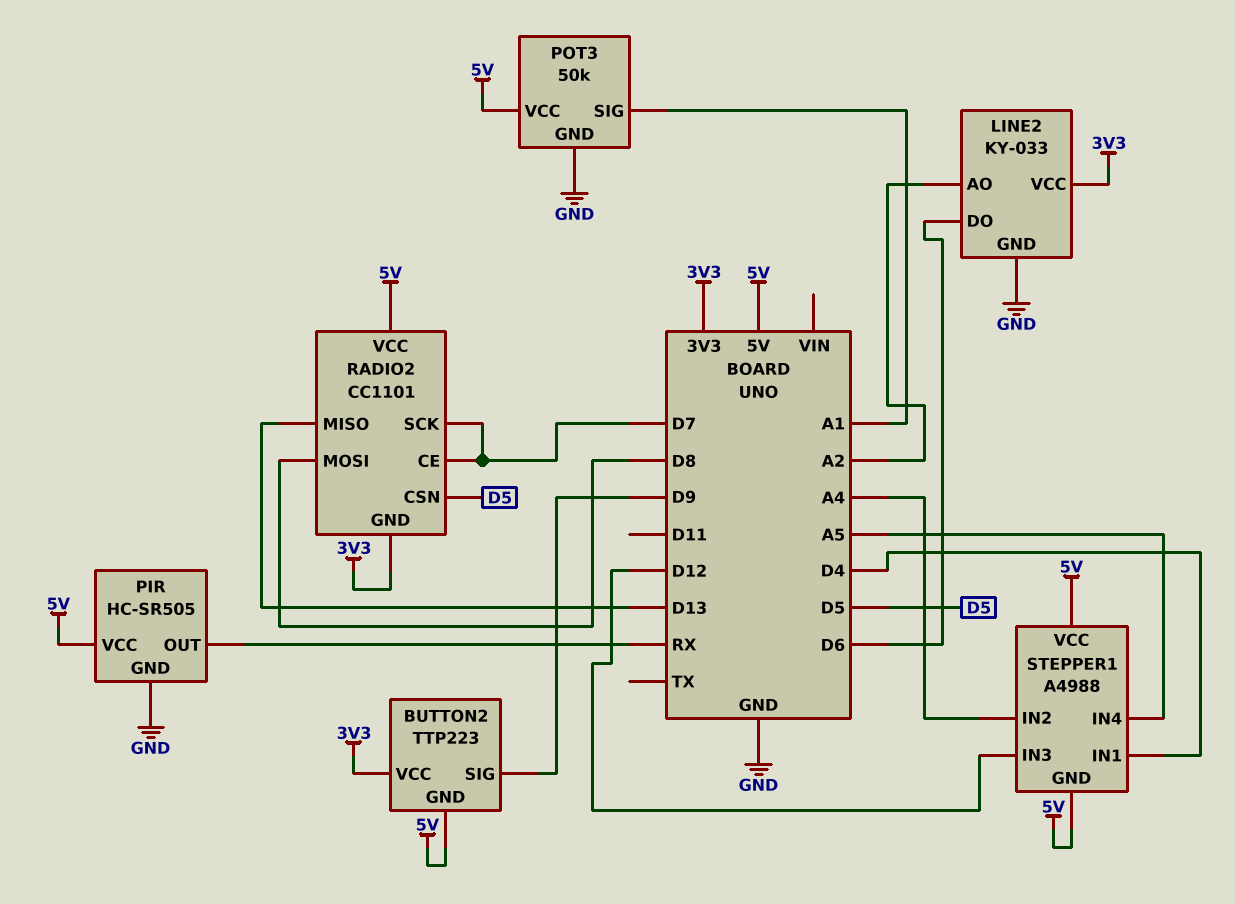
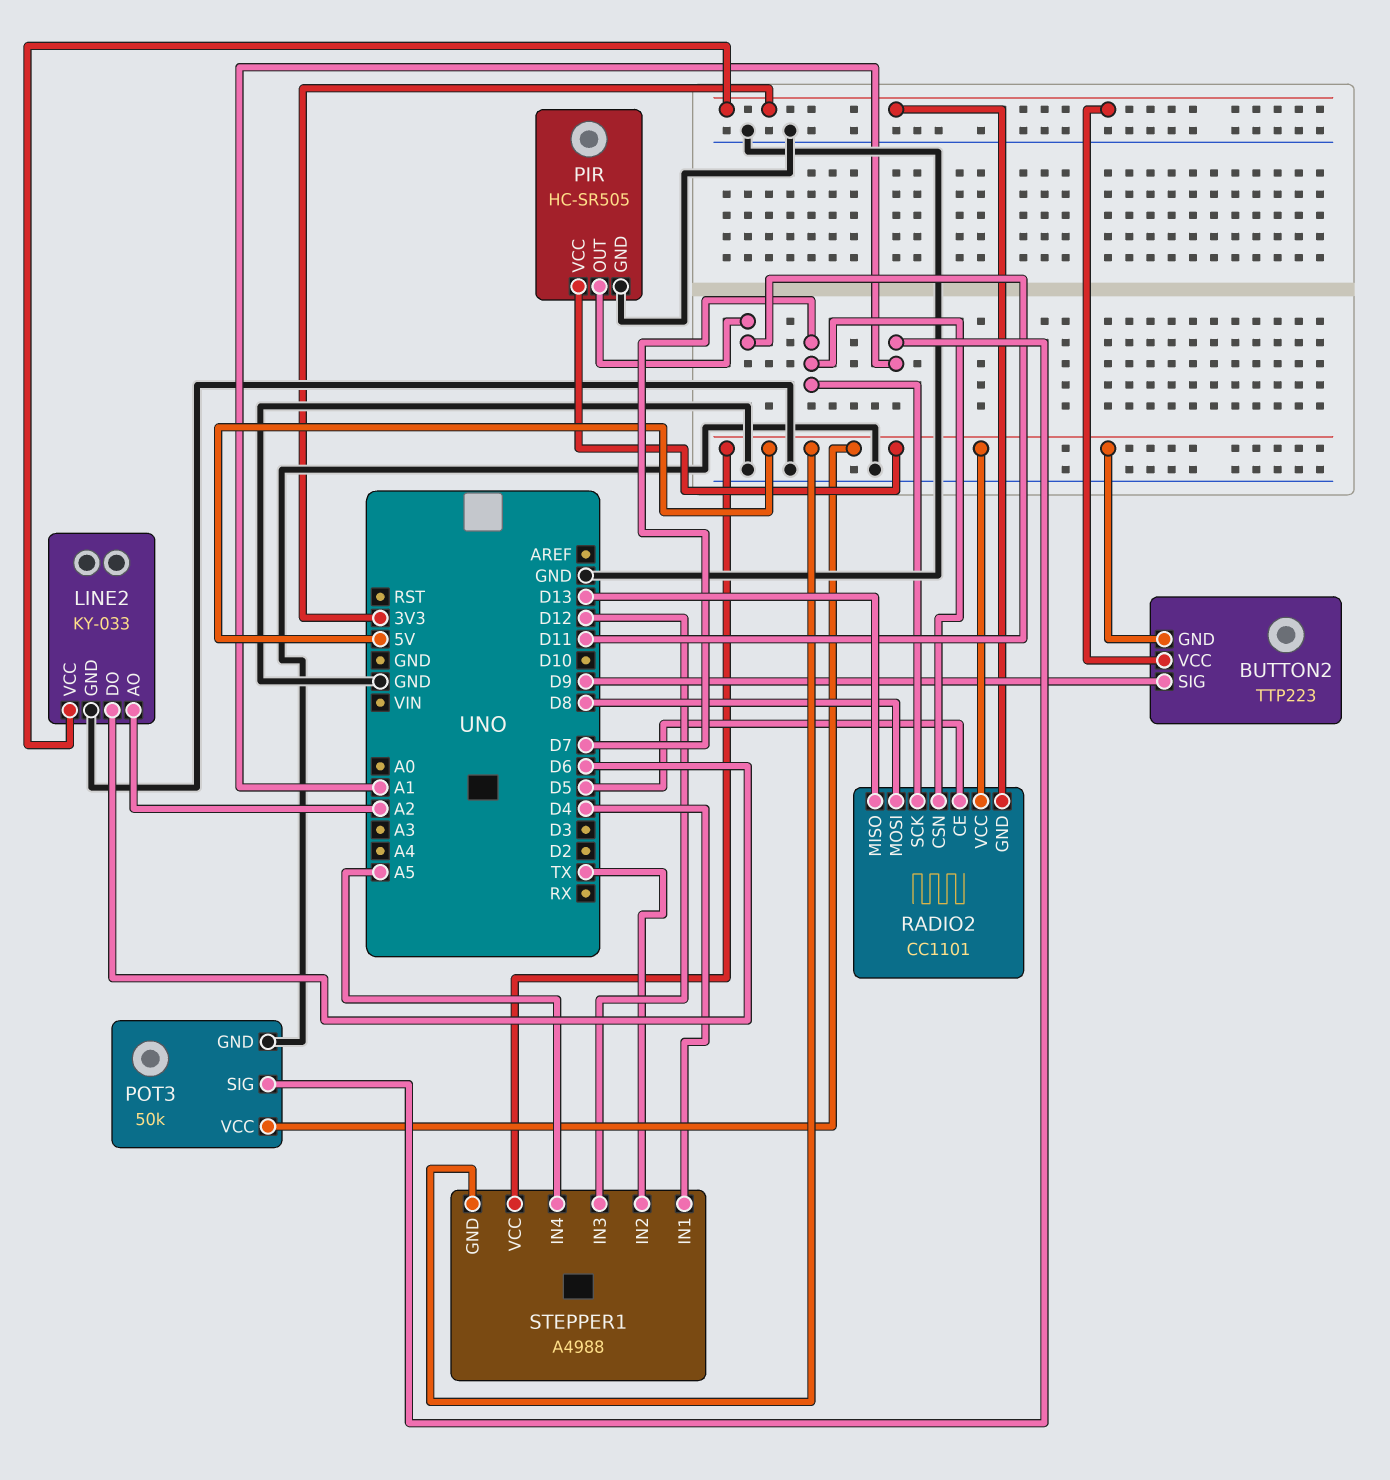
PIR pin OUT: RX -> D11
RADIO2 pin CE: D7 -> D5
RADIO2 pin CSN: D5 -> D7
STEPPER1 pin IN2: A4 -> TX

